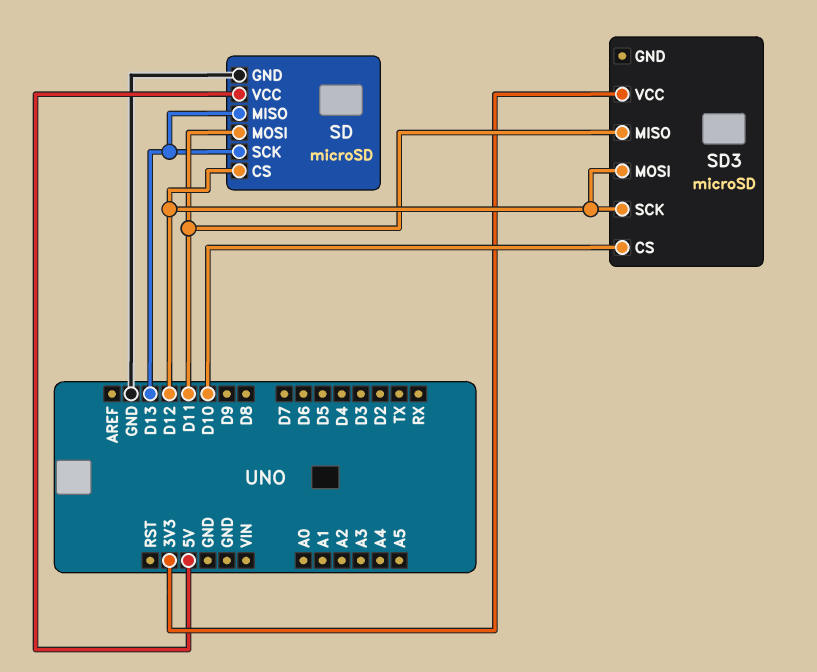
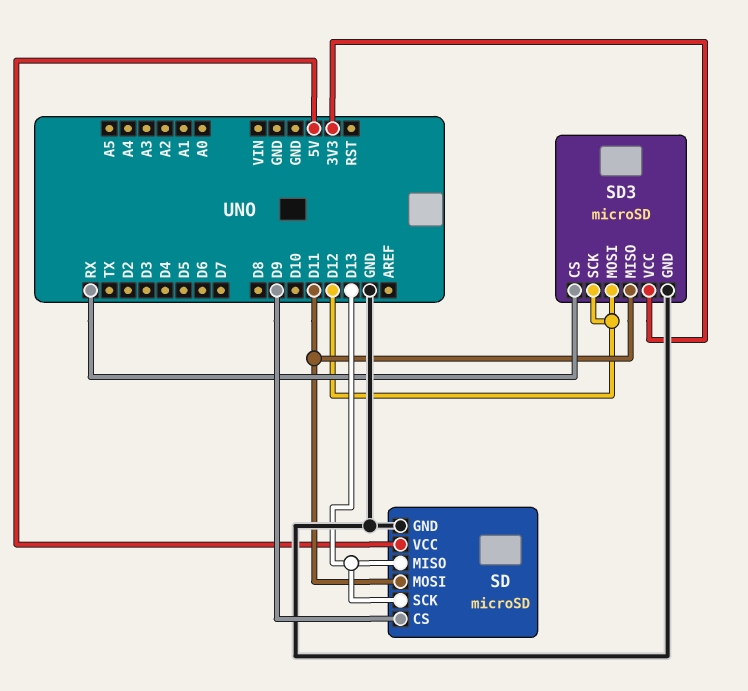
SD pin CS: D12 -> D9
SD3 pin CS: D10 -> RX
SD3 pin GND: none -> GND

